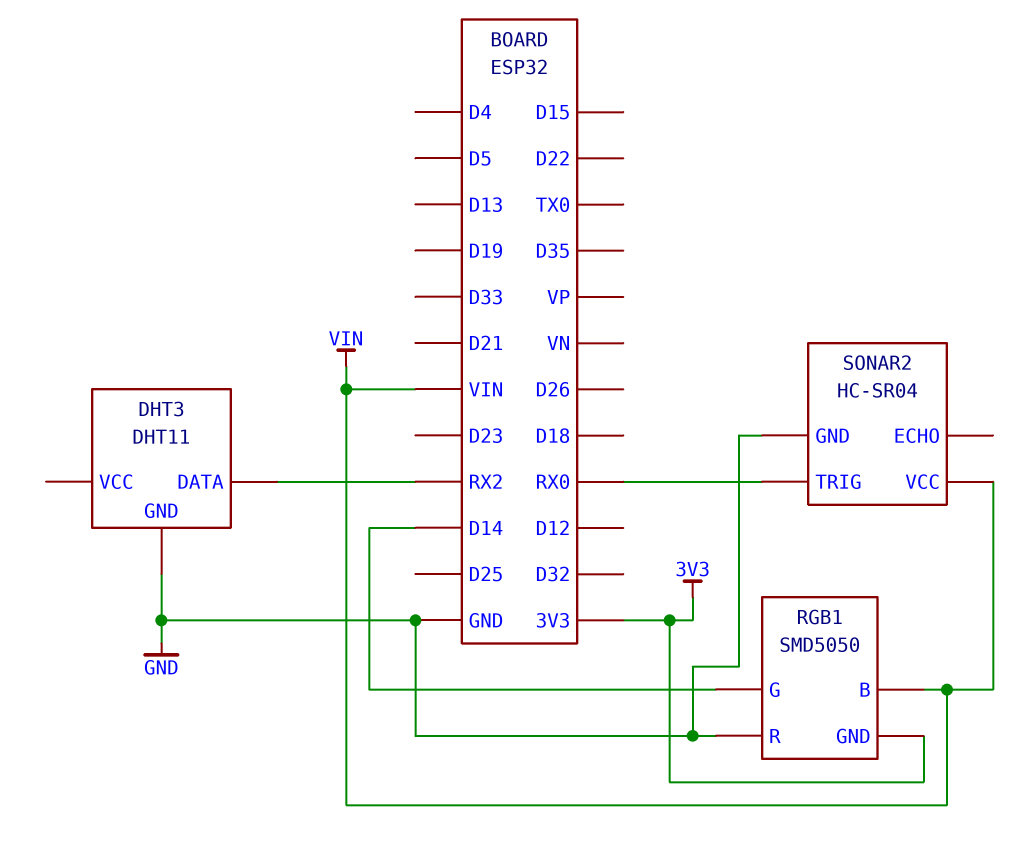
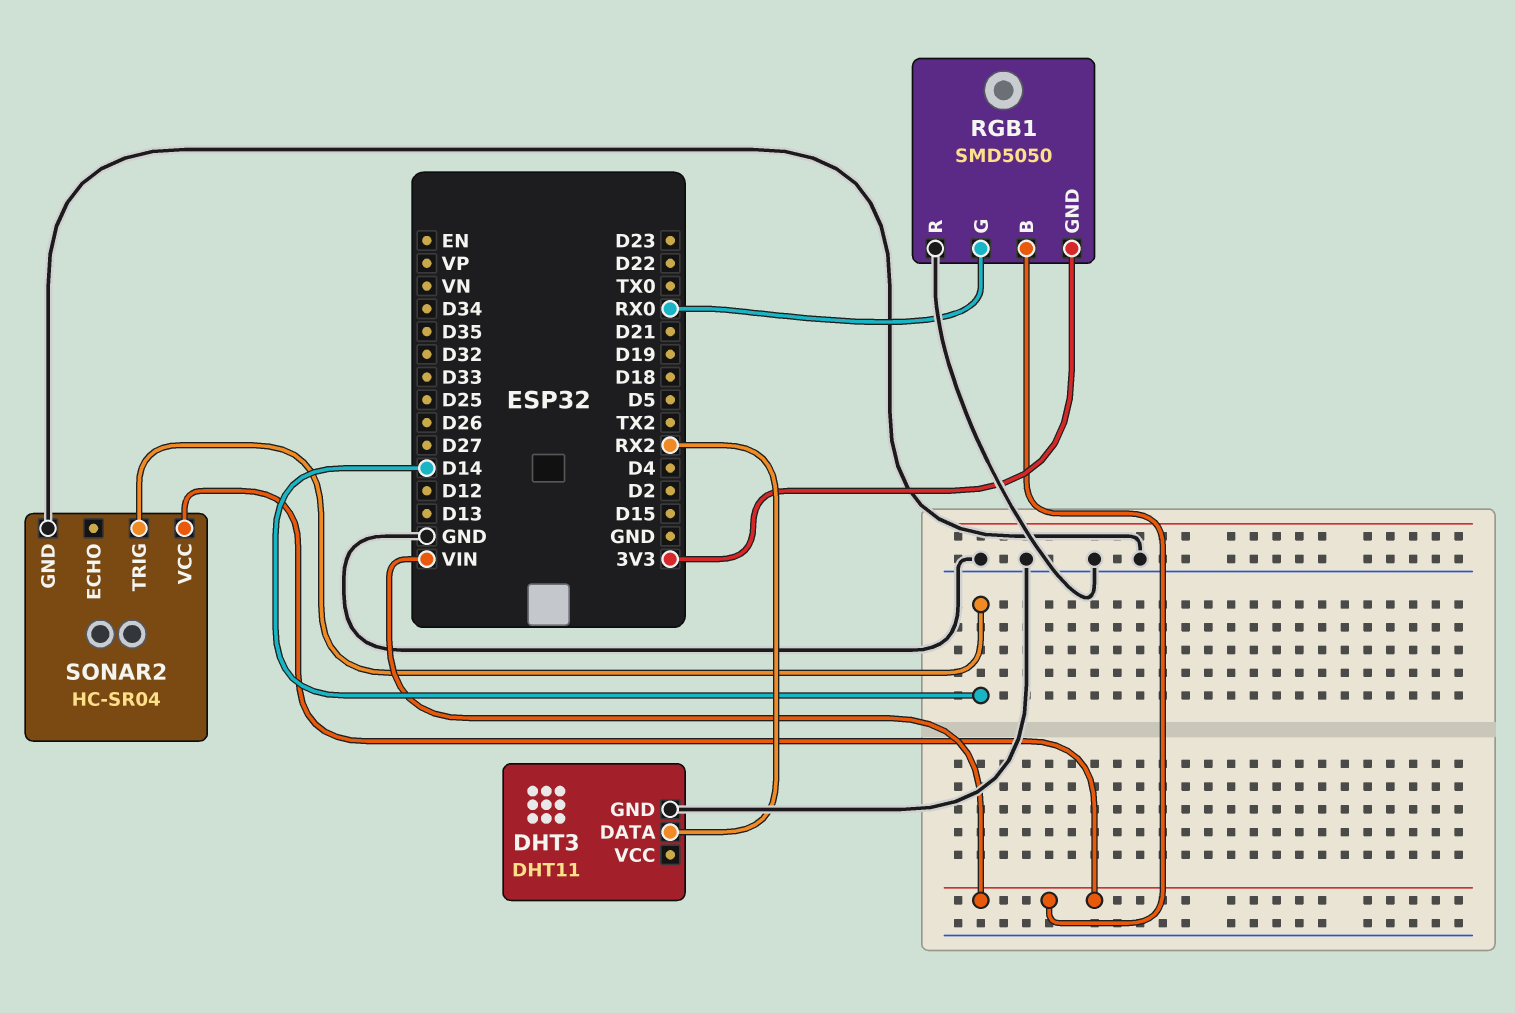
RGB1 pin G: D14 -> RX0
SONAR2 pin TRIG: RX0 -> D14

